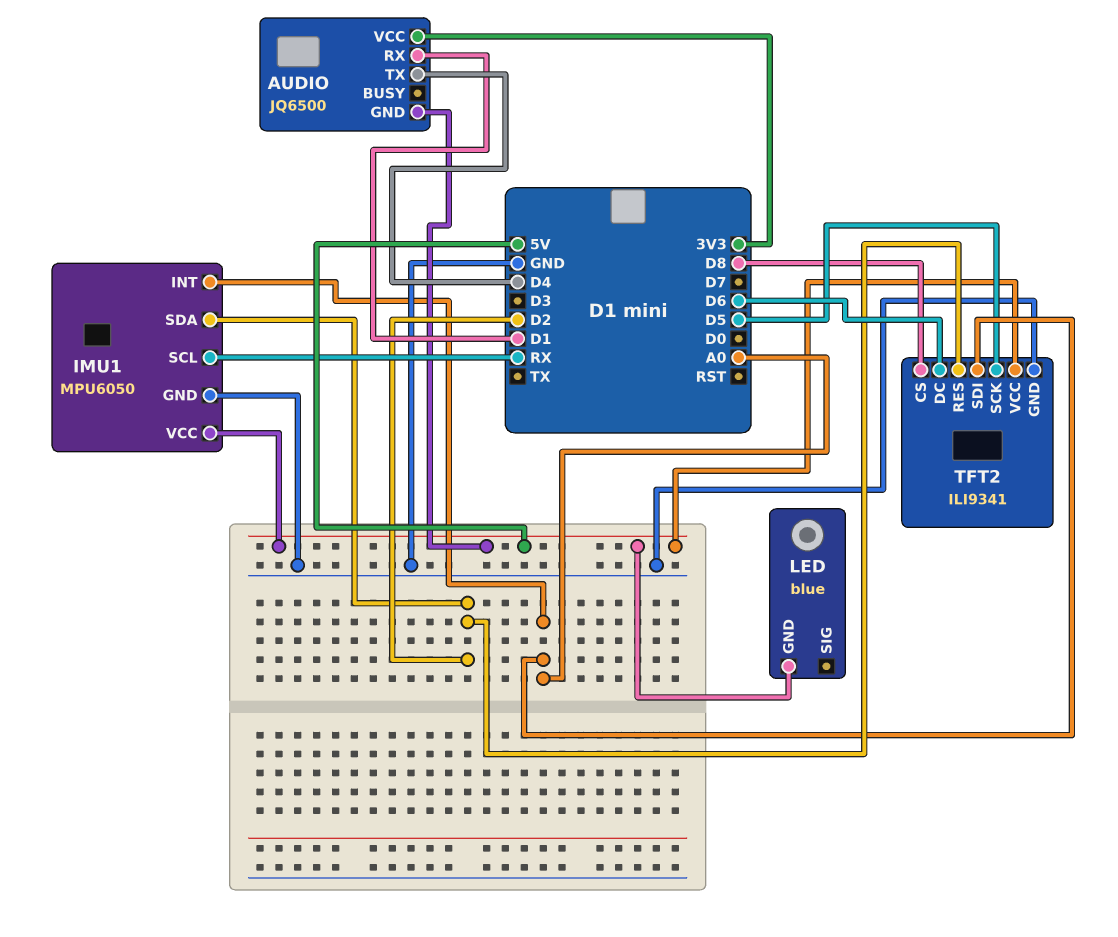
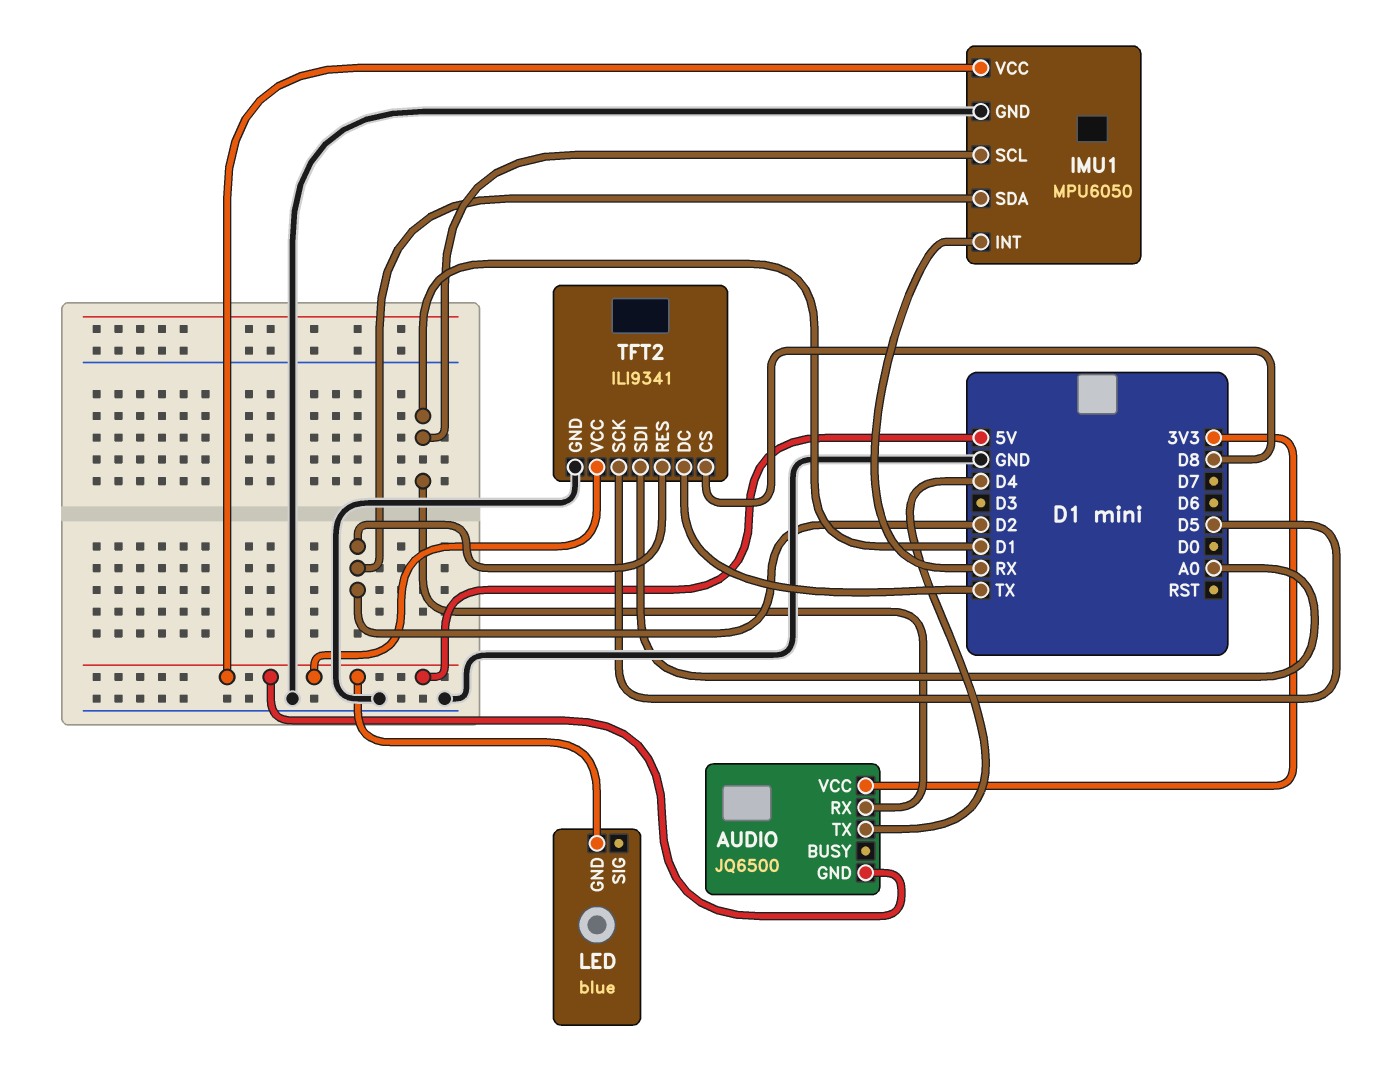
IMU1 pin INT: A0 -> RX
IMU1 pin SCL: RX -> D1
TFT2 pin DC: D6 -> TX

